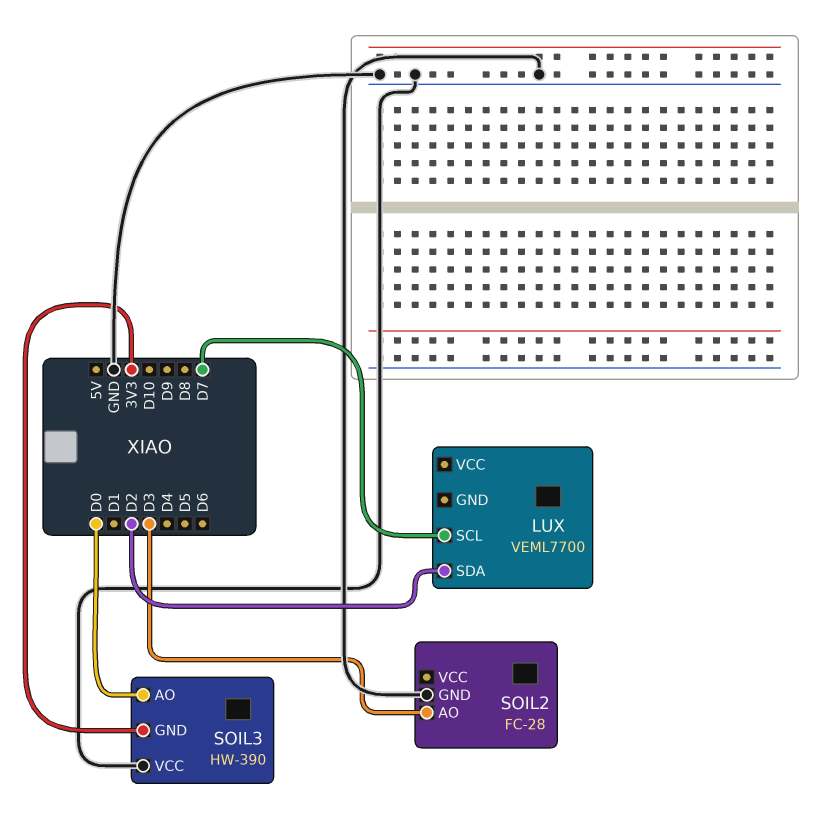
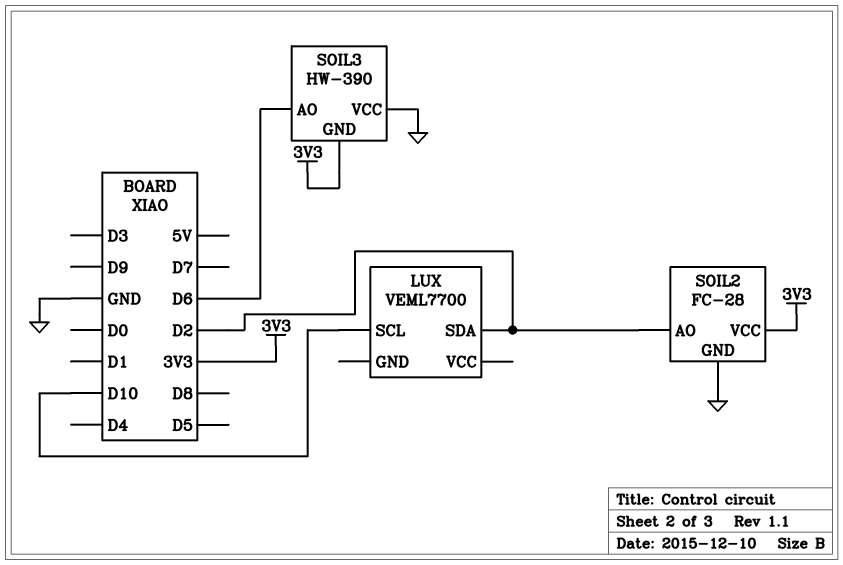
LUX pin SCL: D7 -> D10
SOIL2 pin AO: D3 -> D2
SOIL2 pin VCC: none -> 3V3
SOIL3 pin AO: D0 -> D6

